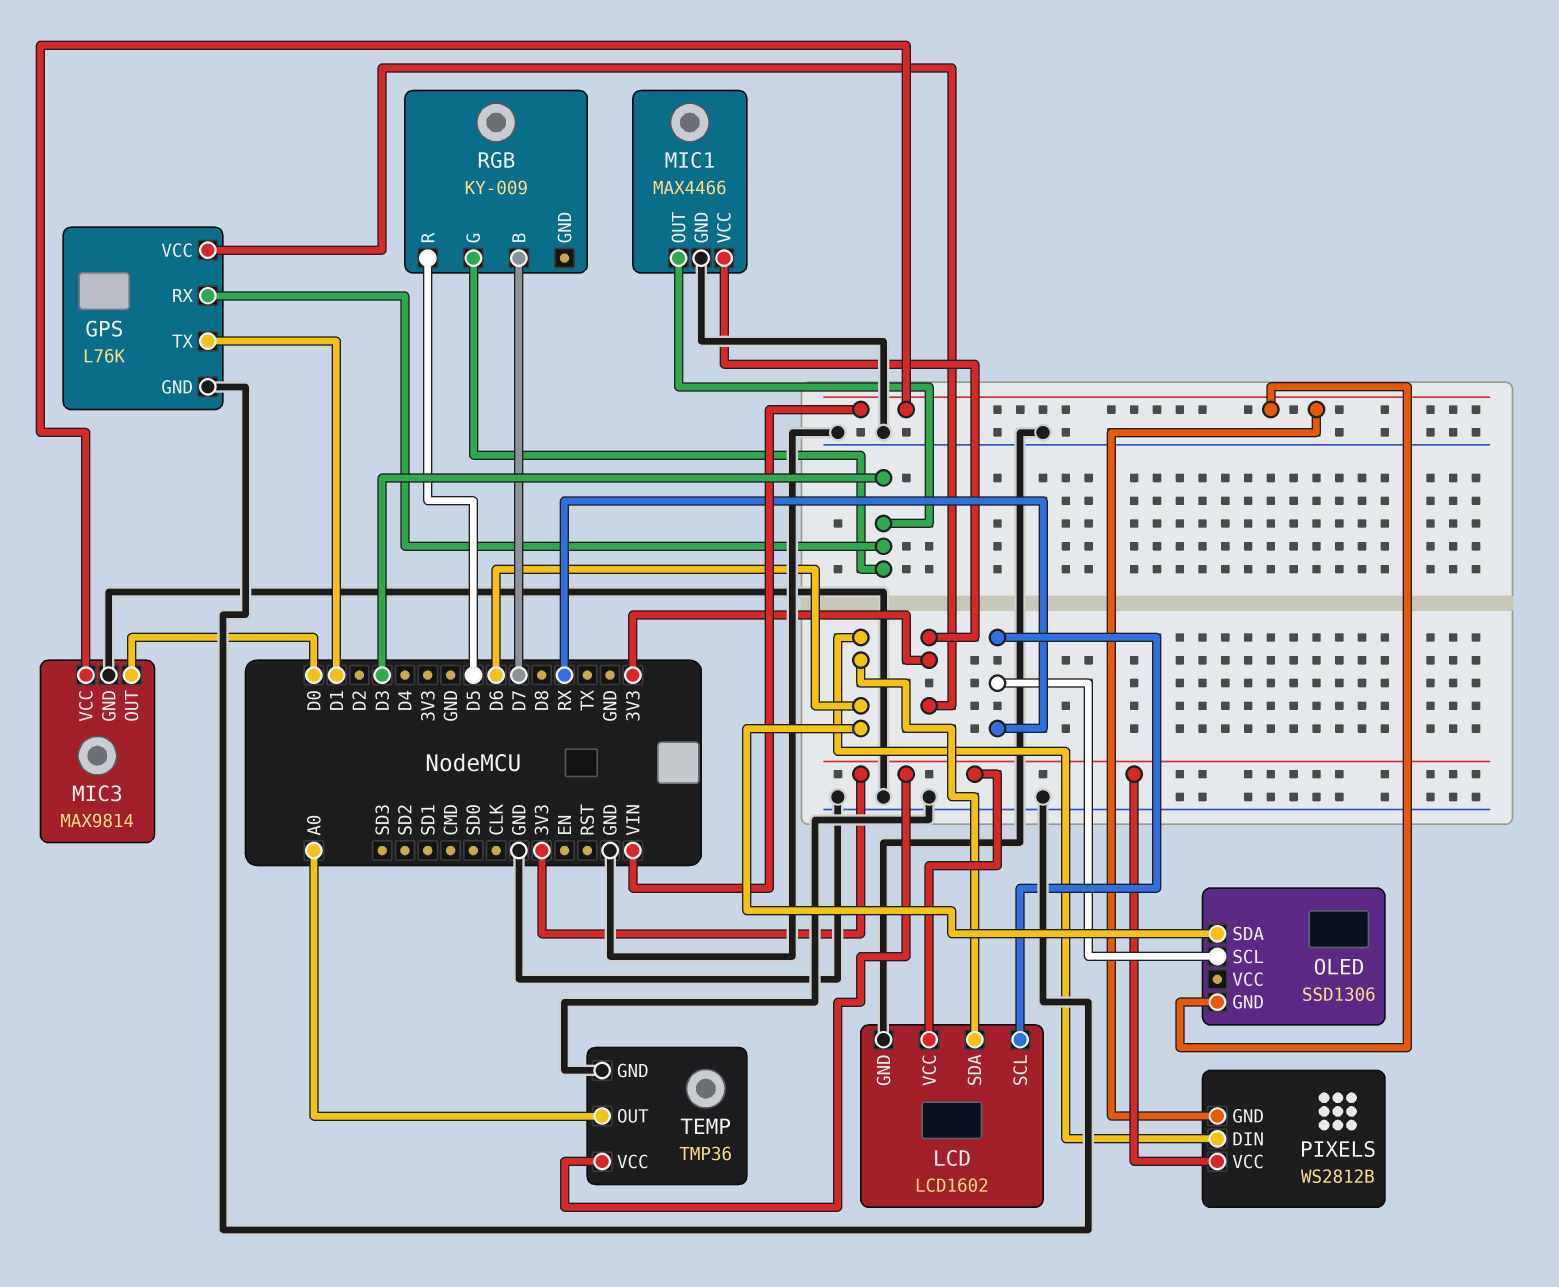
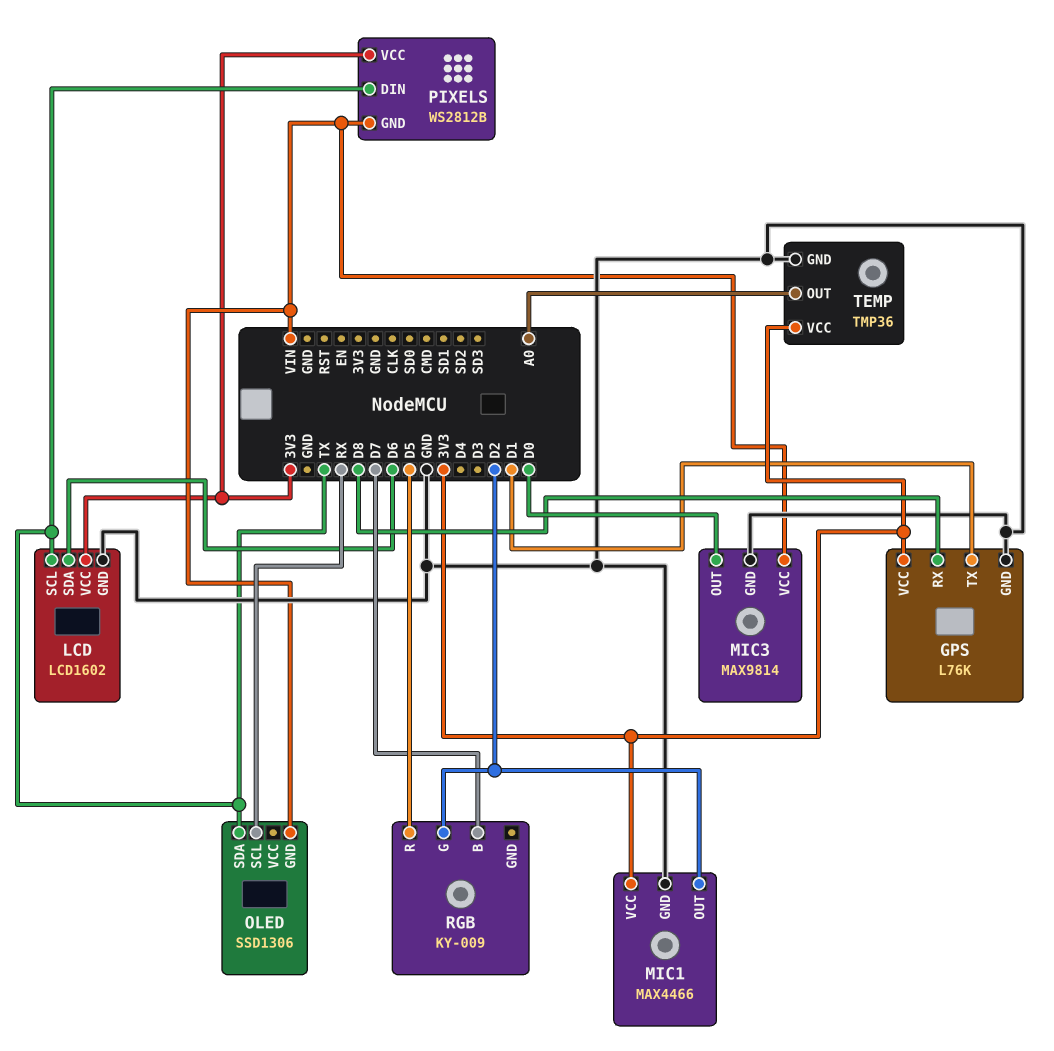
GPS pin RX: D3 -> D8
LCD pin SCL: RX -> TX
MIC1 pin OUT: D3 -> D2
OLED pin SDA: D6 -> TX
PIXELS pin DIN: D6 -> TX
RGB pin G: D3 -> D2

